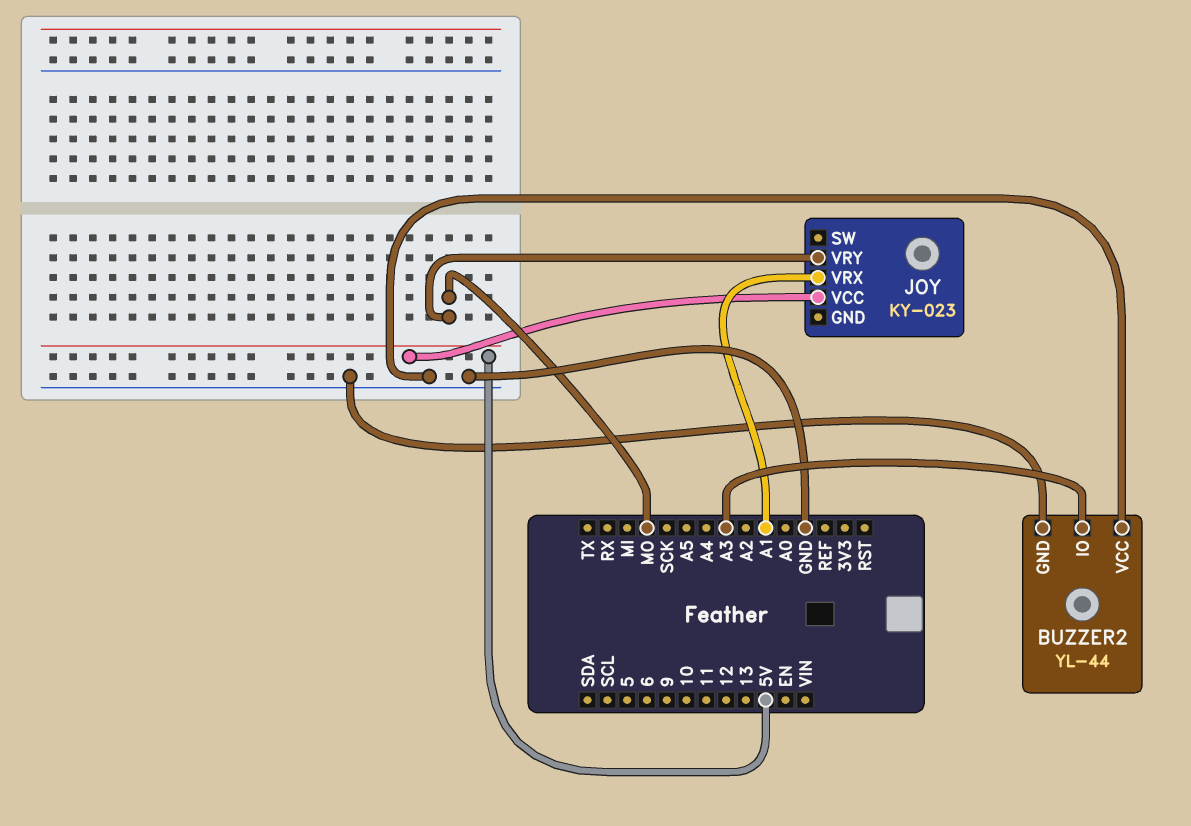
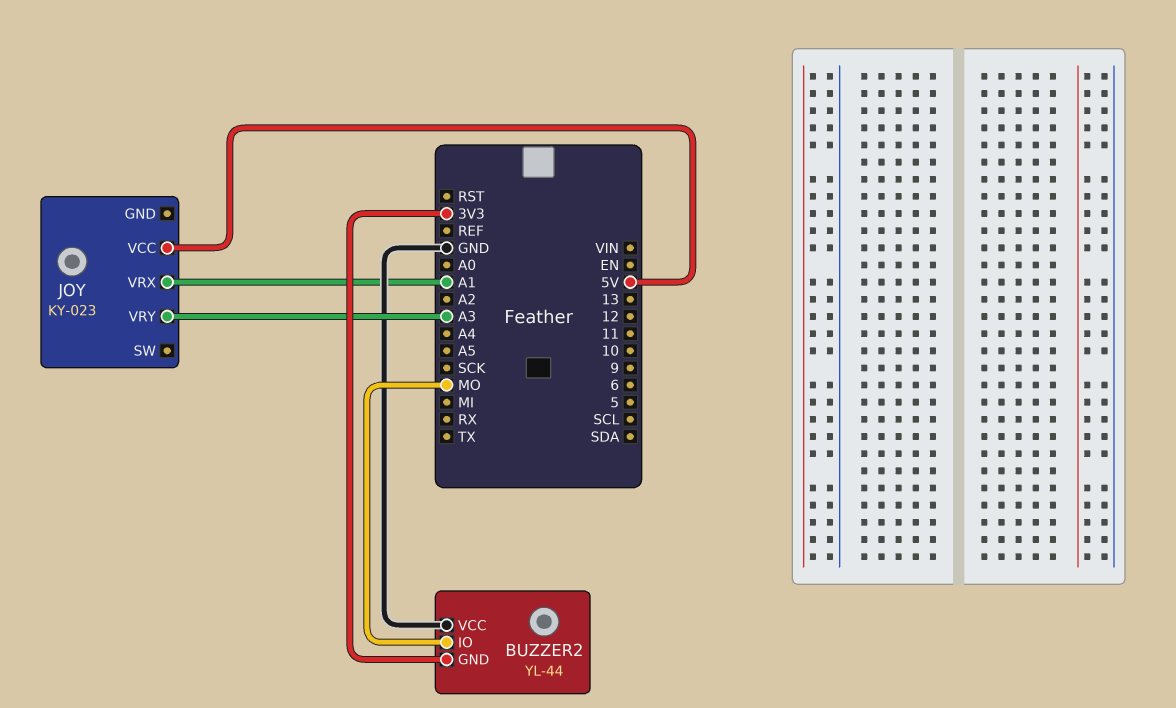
BUZZER2 pin GND: GND -> 3V3
BUZZER2 pin IO: A3 -> MO
JOY pin VRY: MO -> A3

